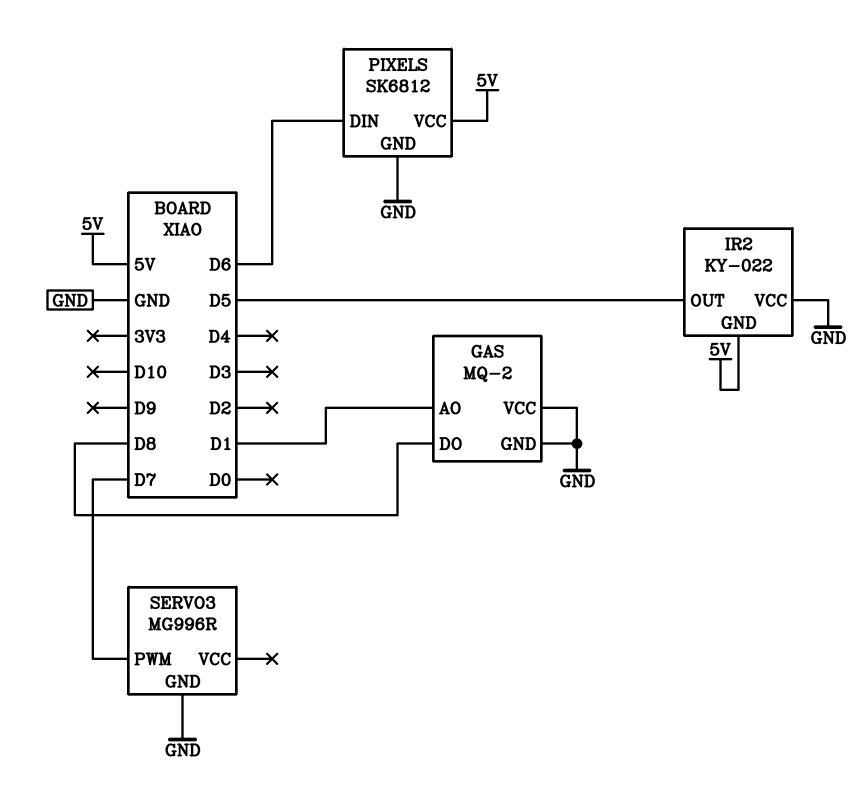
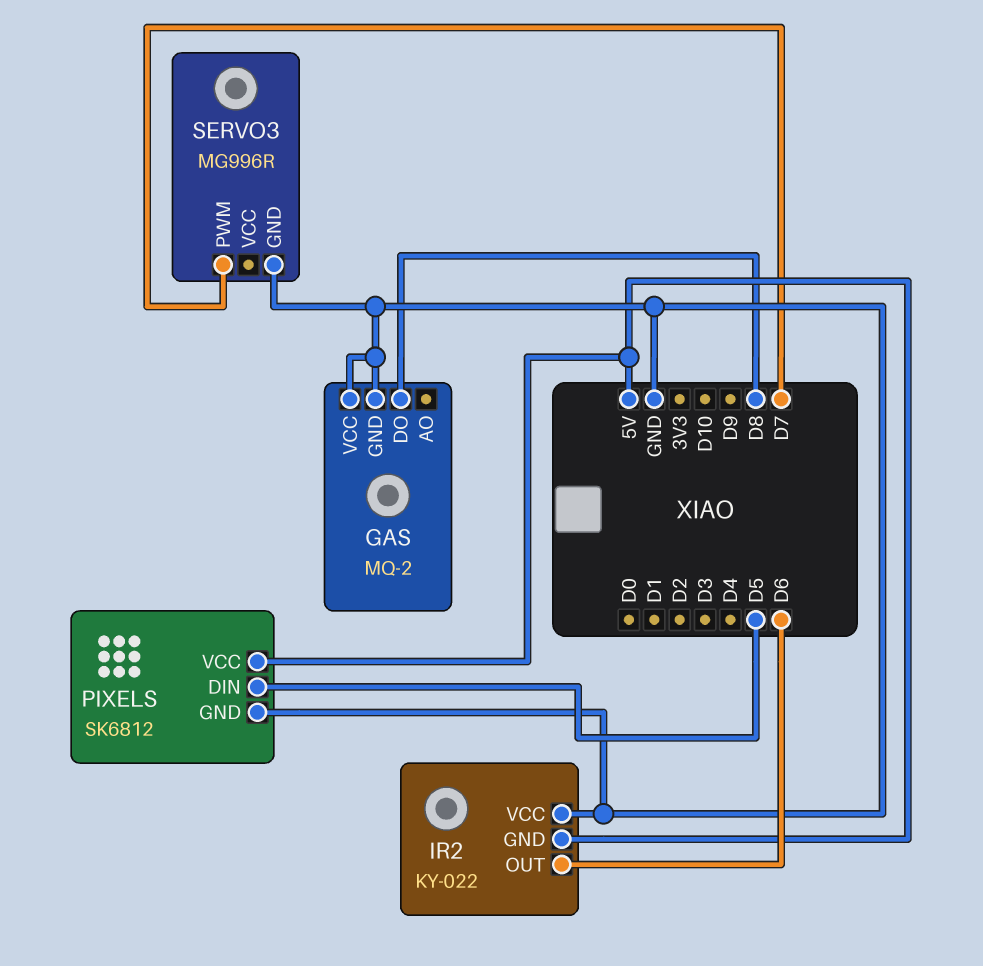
GAS pin AO: D1 -> none
IR2 pin OUT: D5 -> D6
PIXELS pin DIN: D6 -> D5

